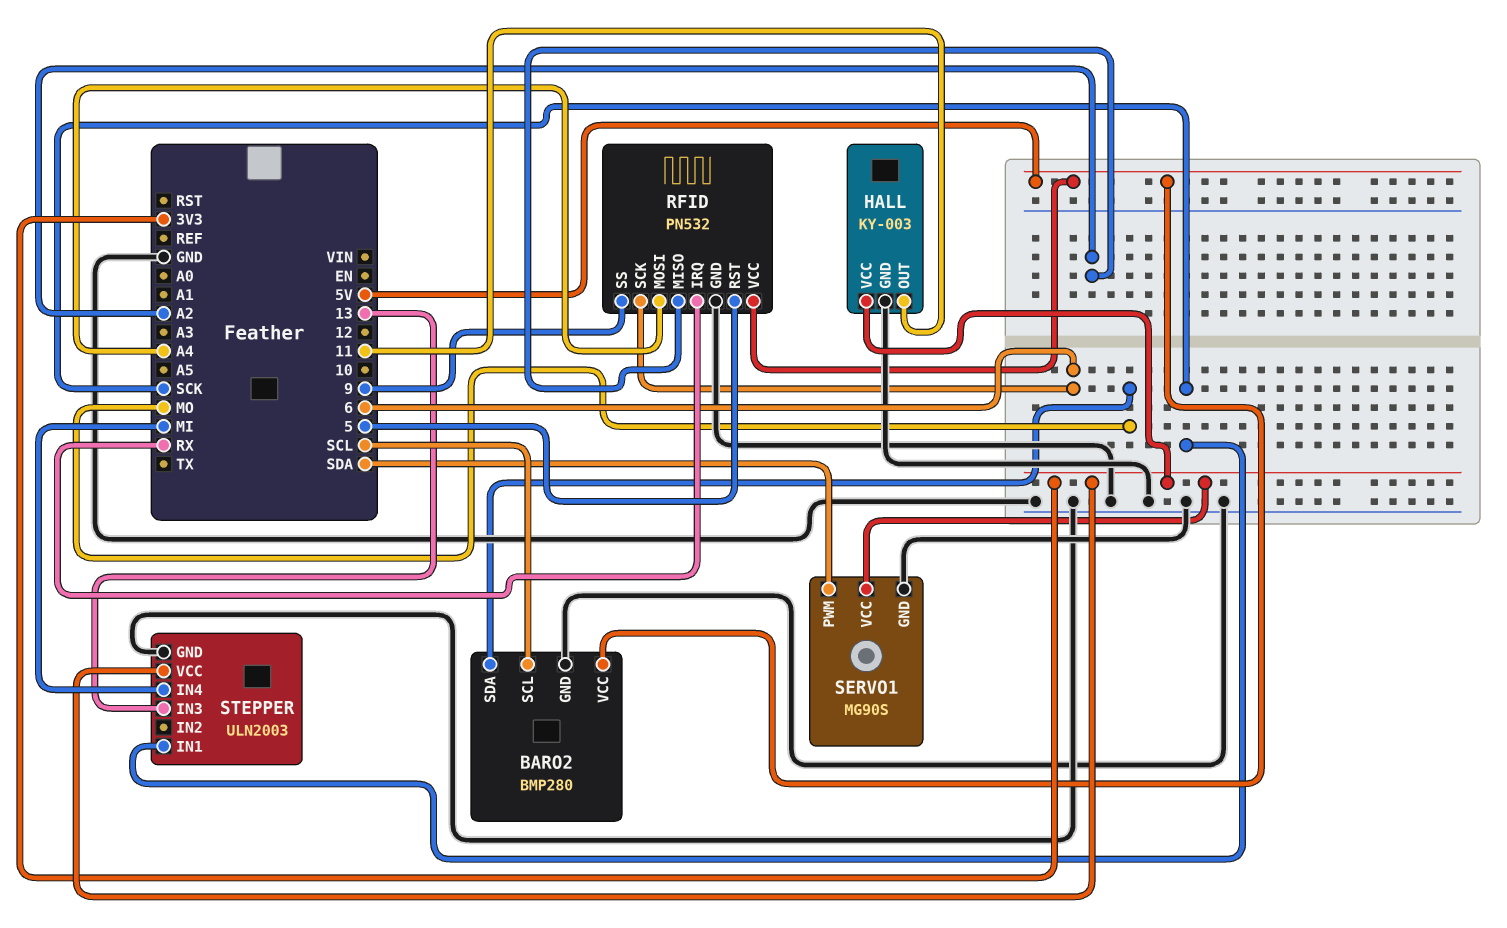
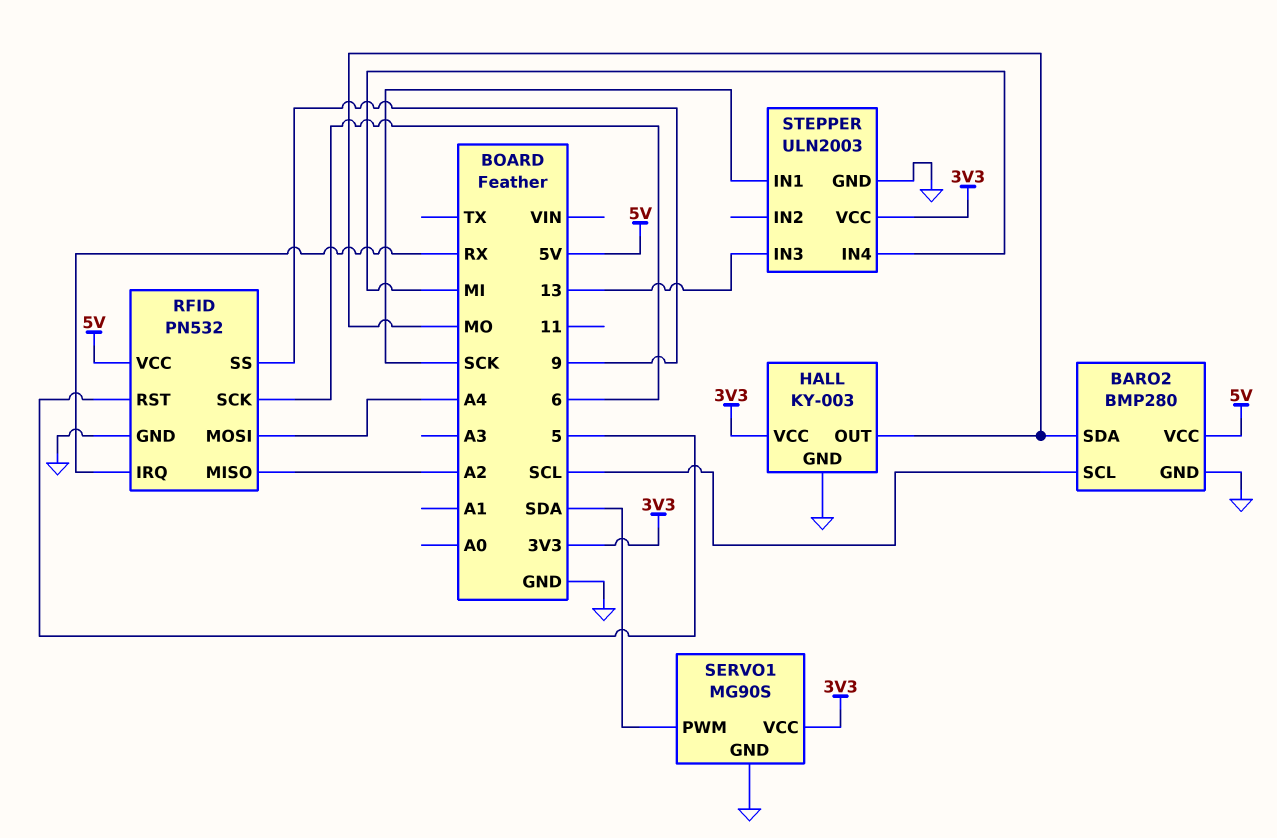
HALL pin OUT: 11 -> MO

